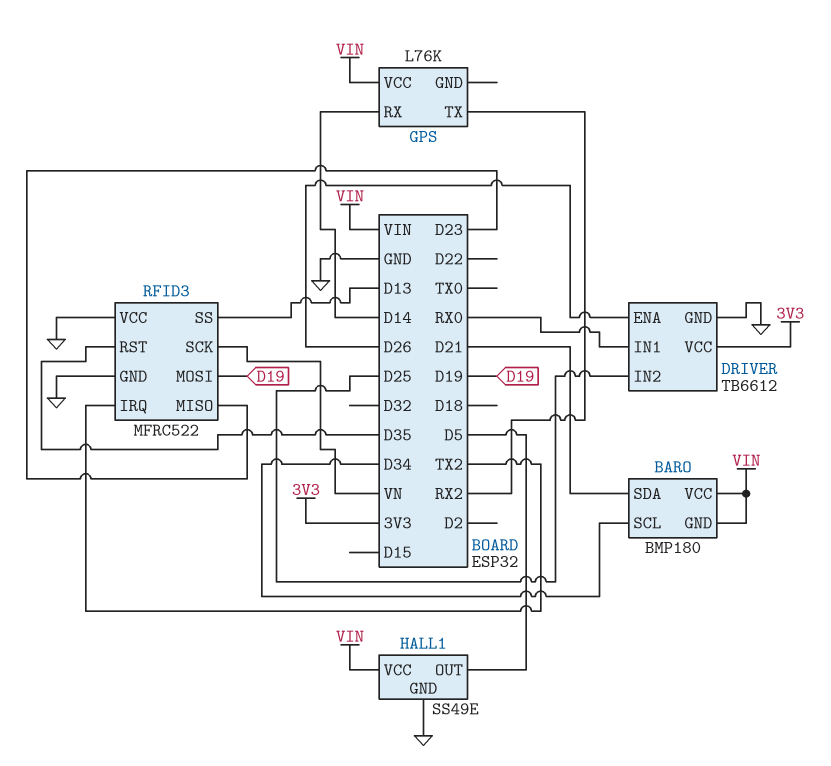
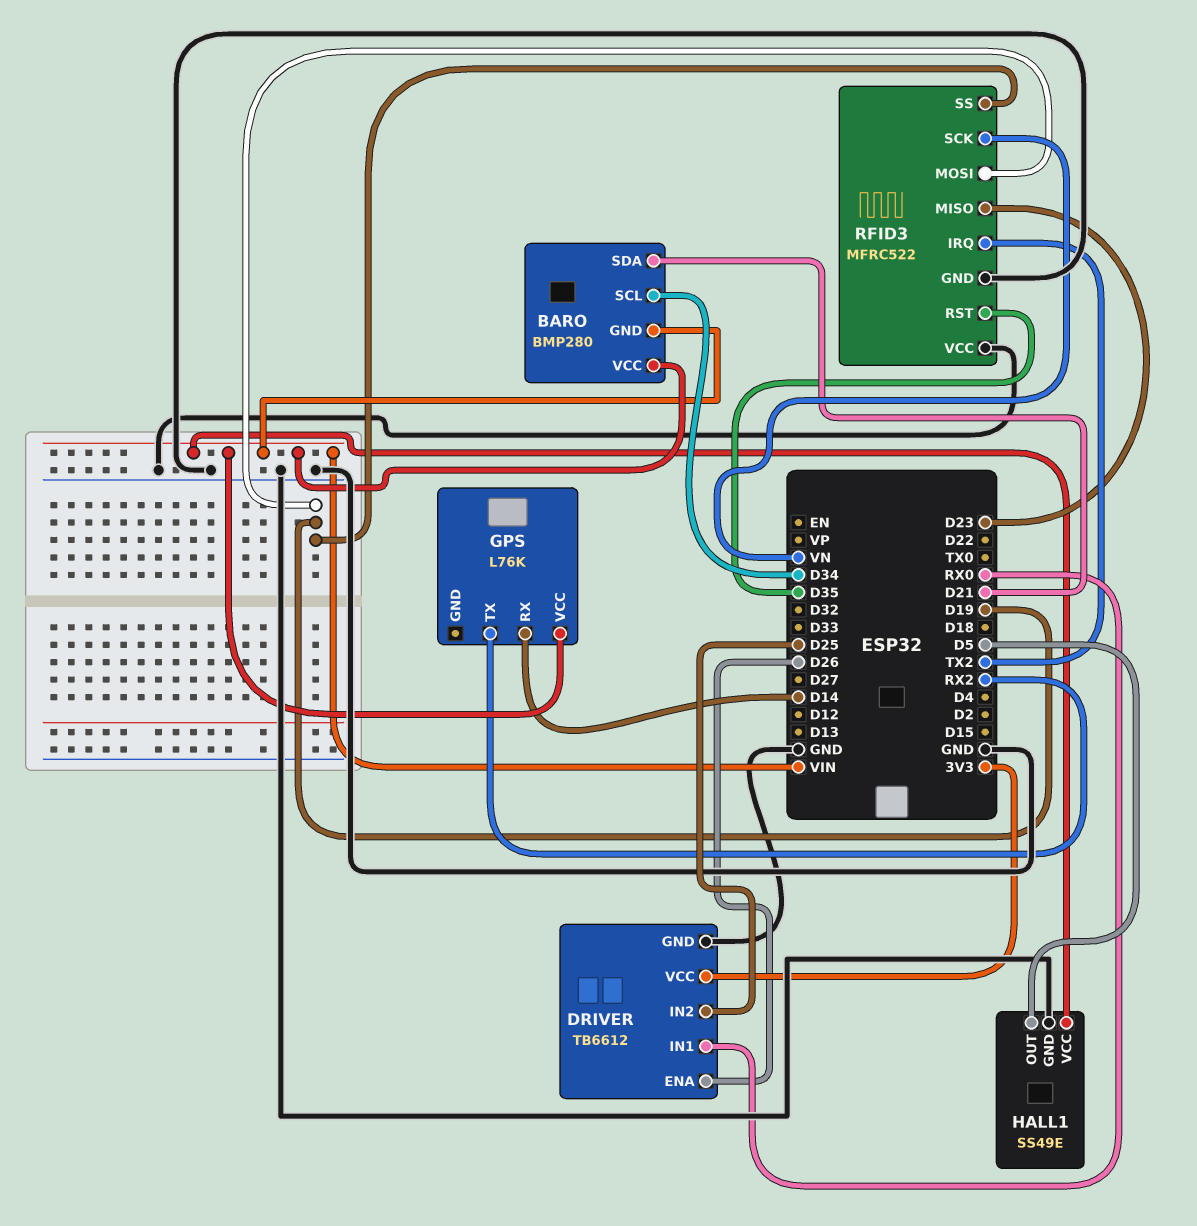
BARO: BMP180 -> BMP280
RFID3 pin SS: D13 -> D19

